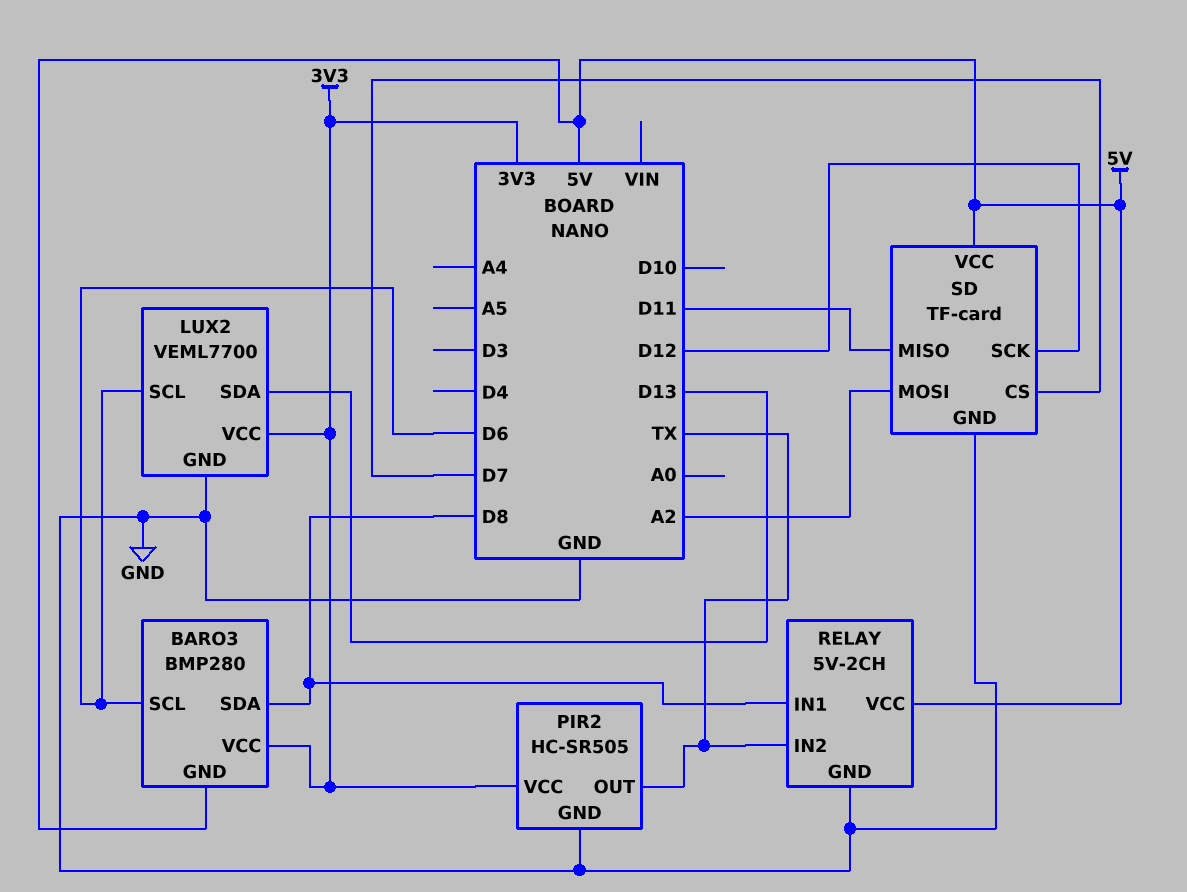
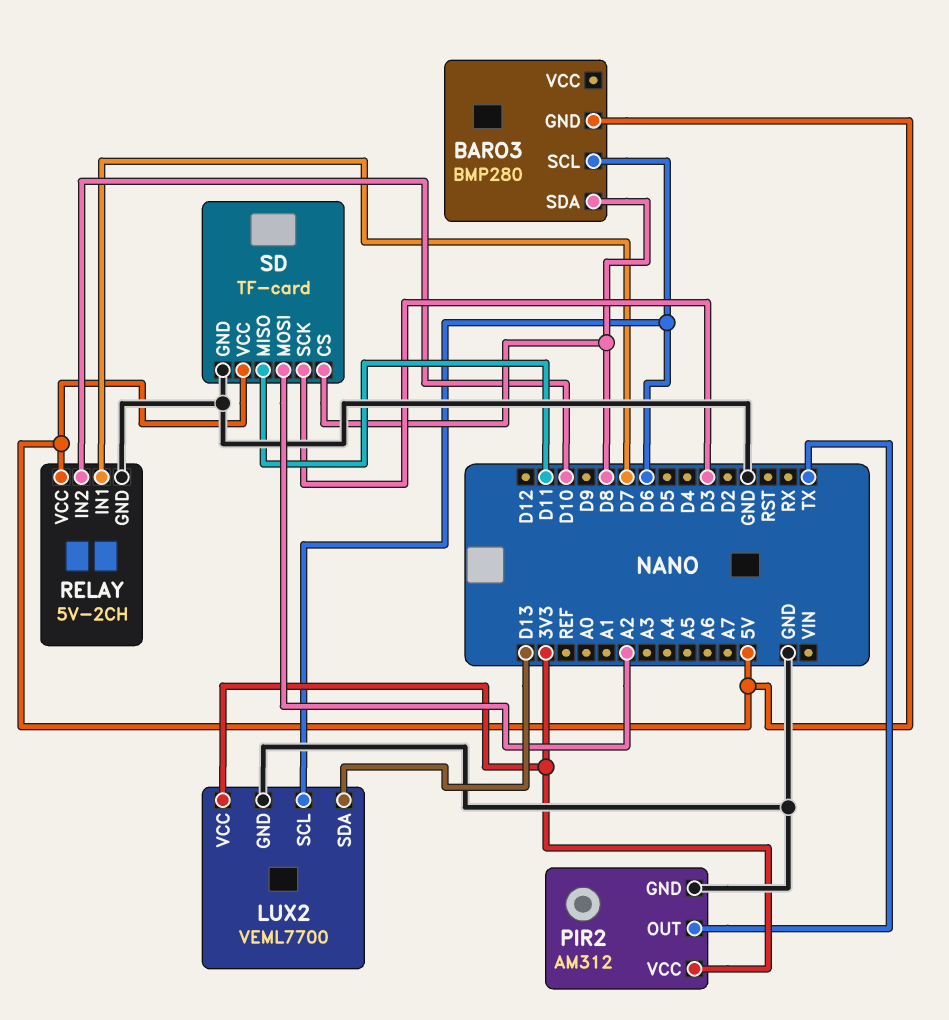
BARO3 pin VCC: 3V3 -> none
PIR2: HC-SR505 -> AM312
RELAY pin IN1: D8 -> D7
RELAY pin IN2: TX -> D10
SD pin CS: D7 -> D8
SD pin SCK: D12 -> D3

